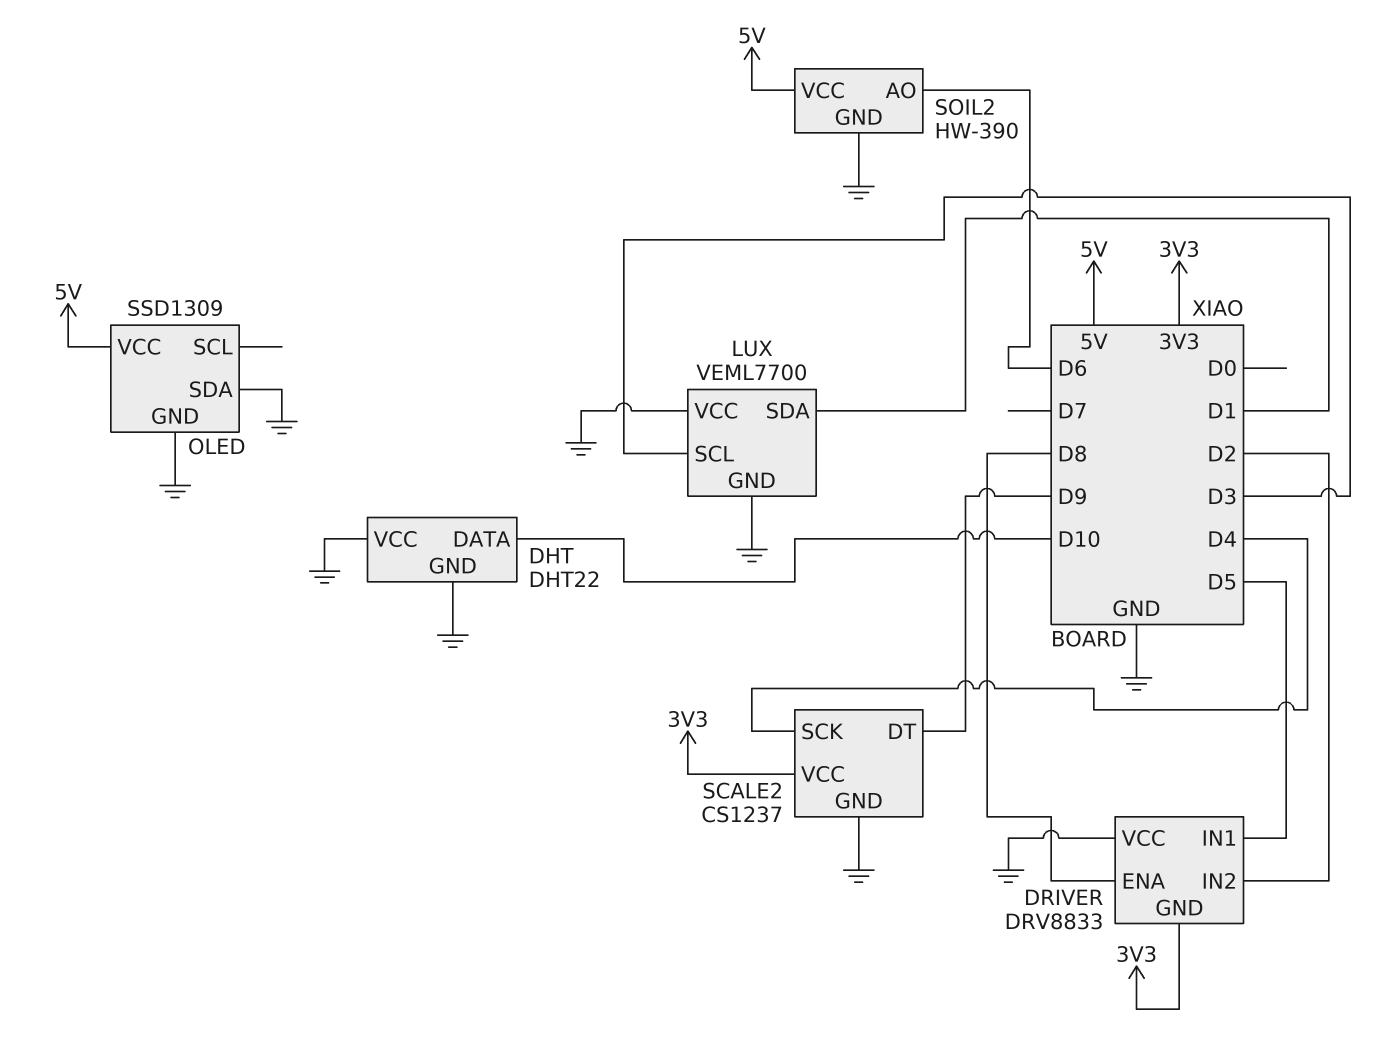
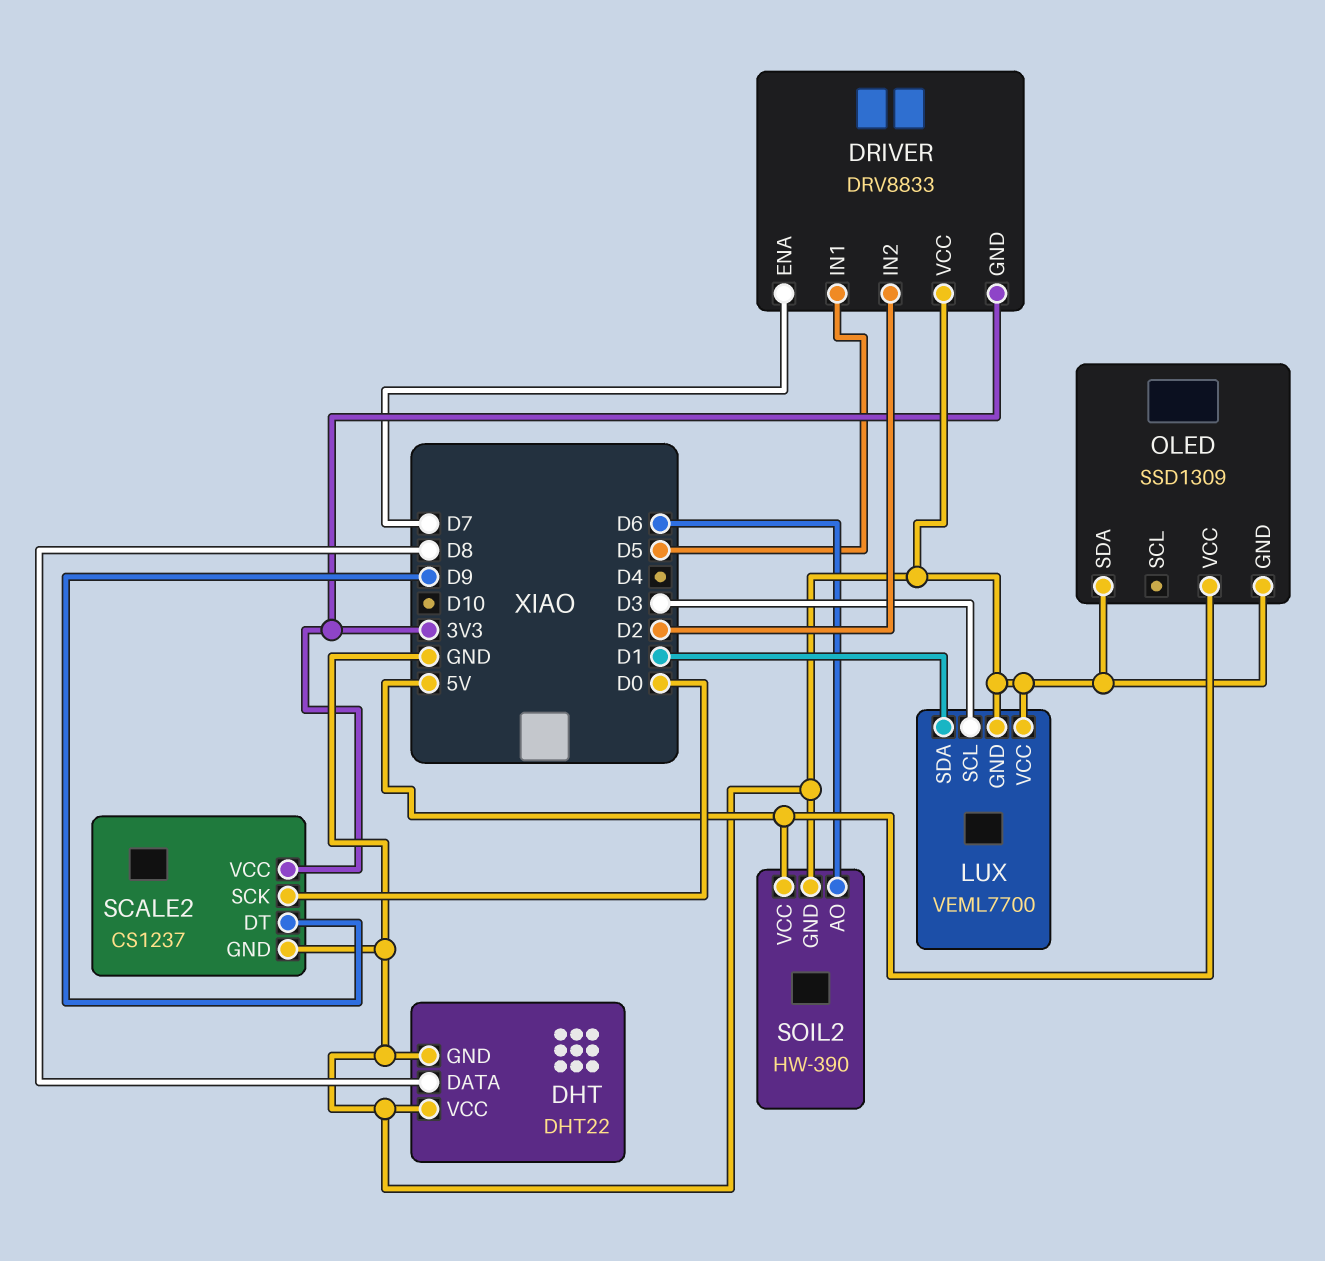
DHT pin DATA: D10 -> D8
DRIVER pin ENA: D8 -> D7
SCALE2 pin SCK: D4 -> D0

